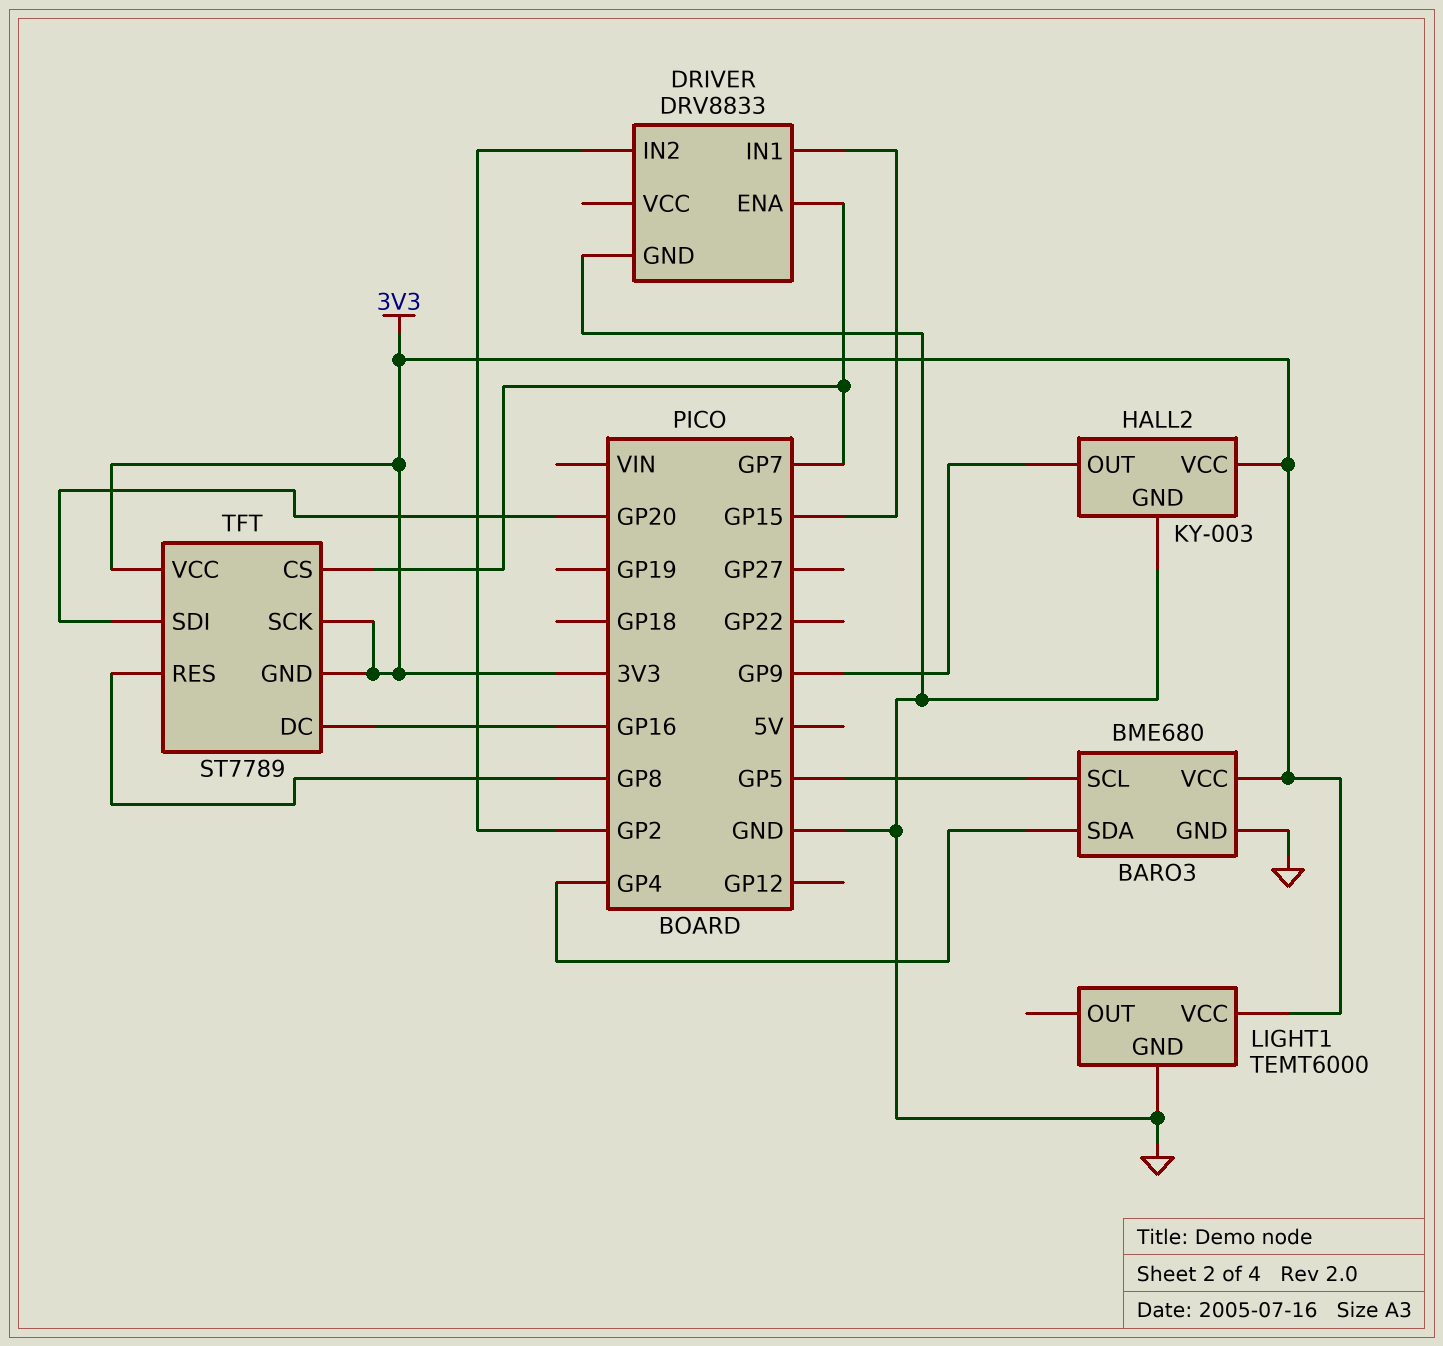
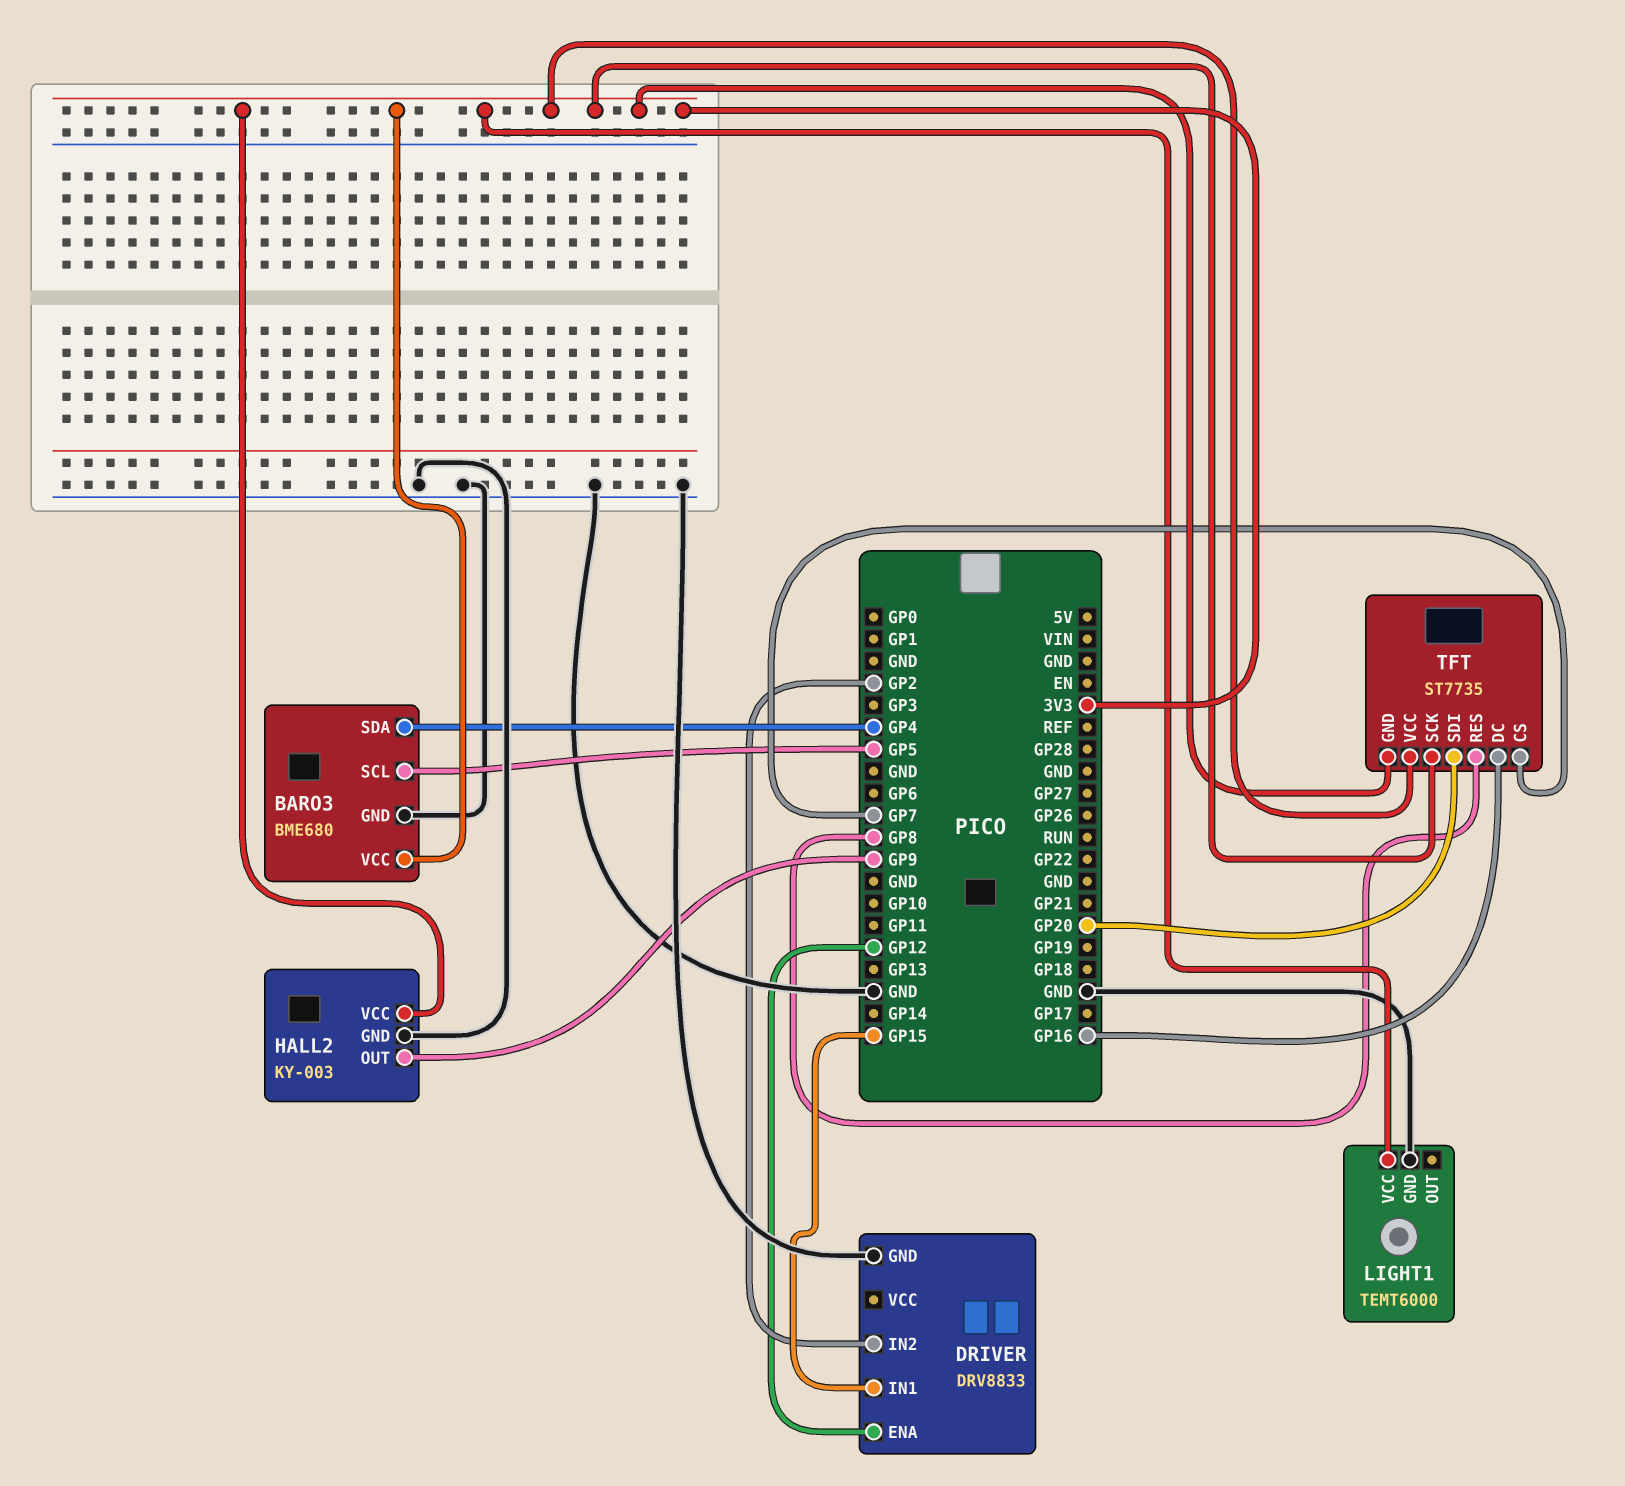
DRIVER pin ENA: GP7 -> GP12
TFT: ST7789 -> ST7735

